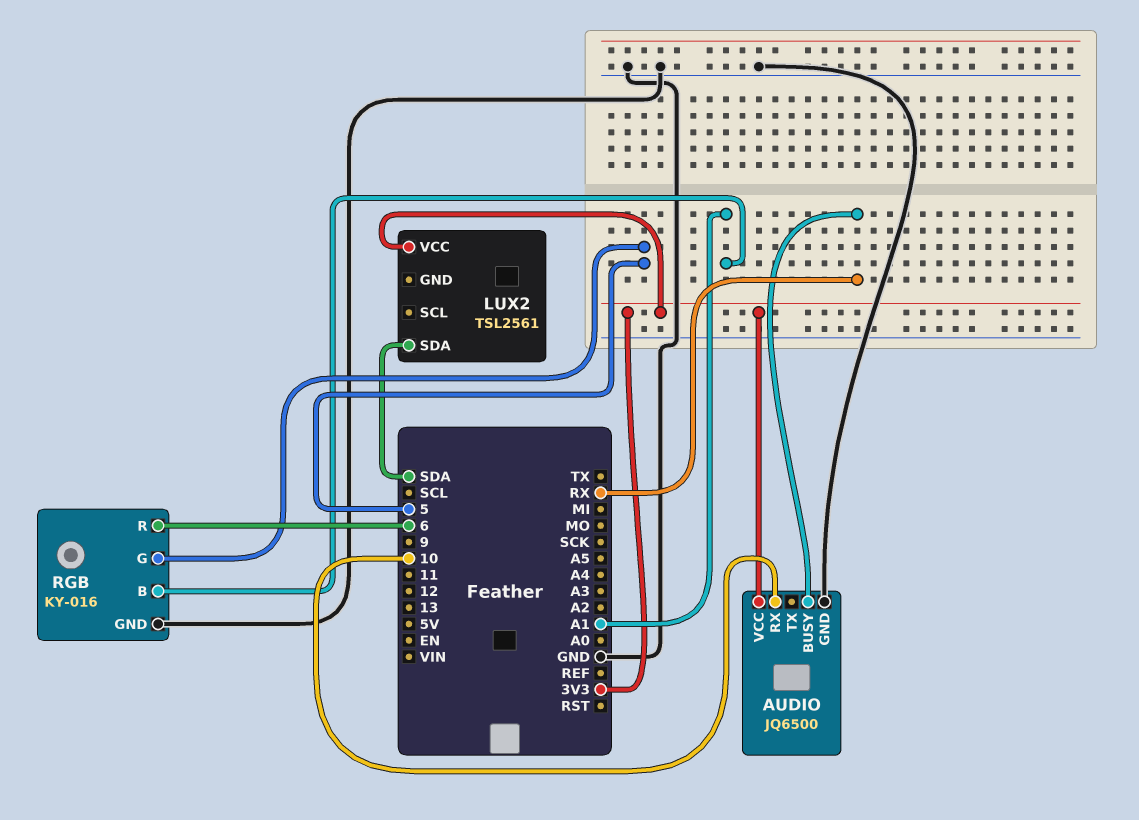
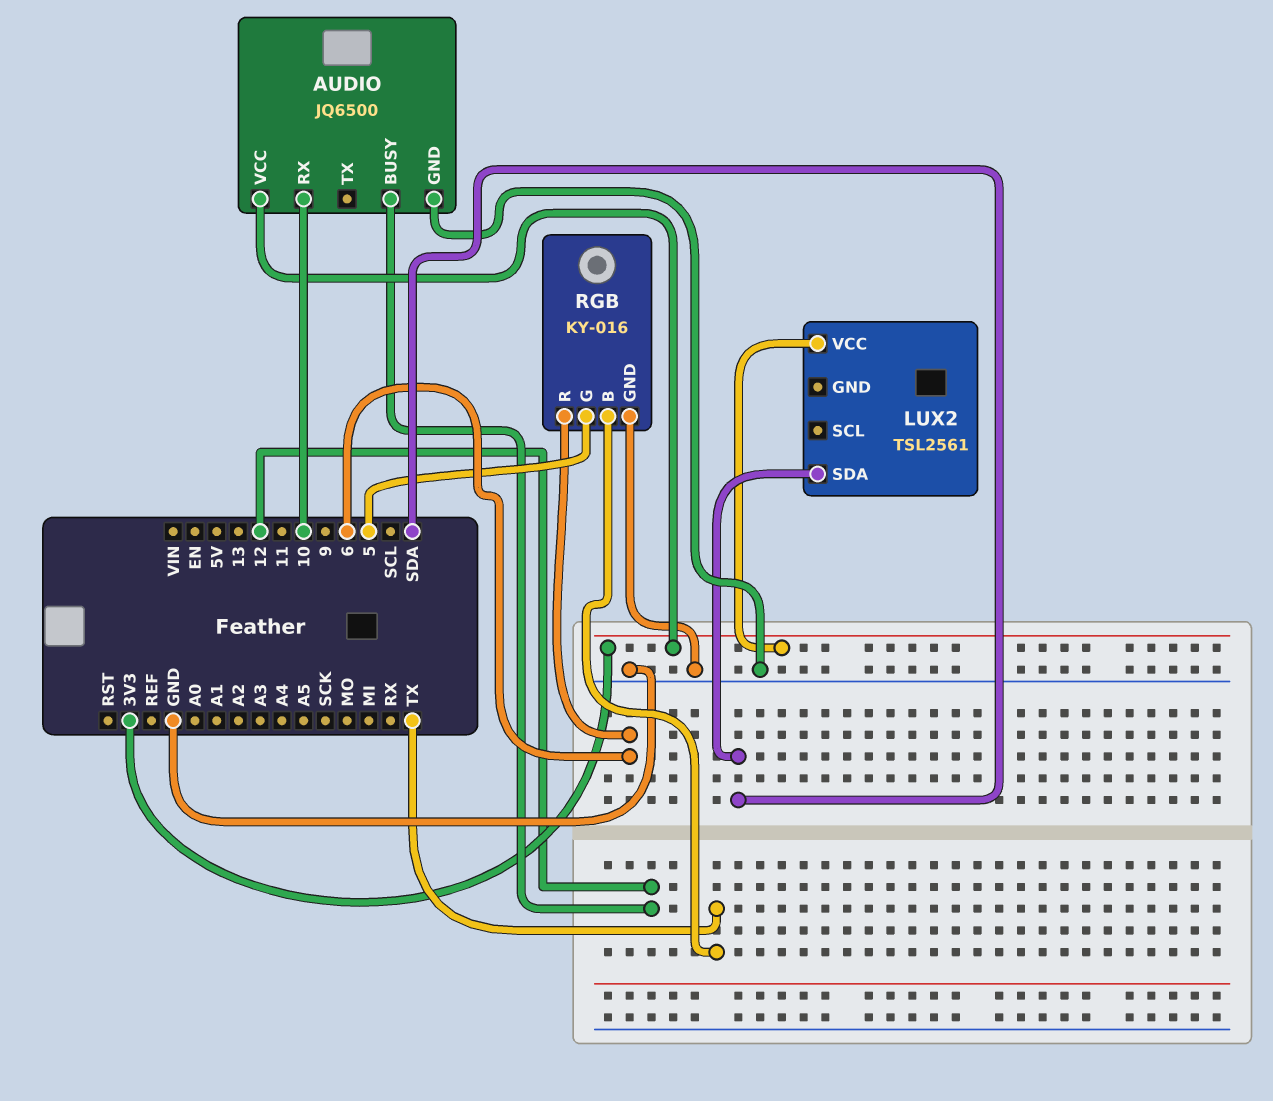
AUDIO pin BUSY: RX -> 12
RGB pin B: A1 -> TX

